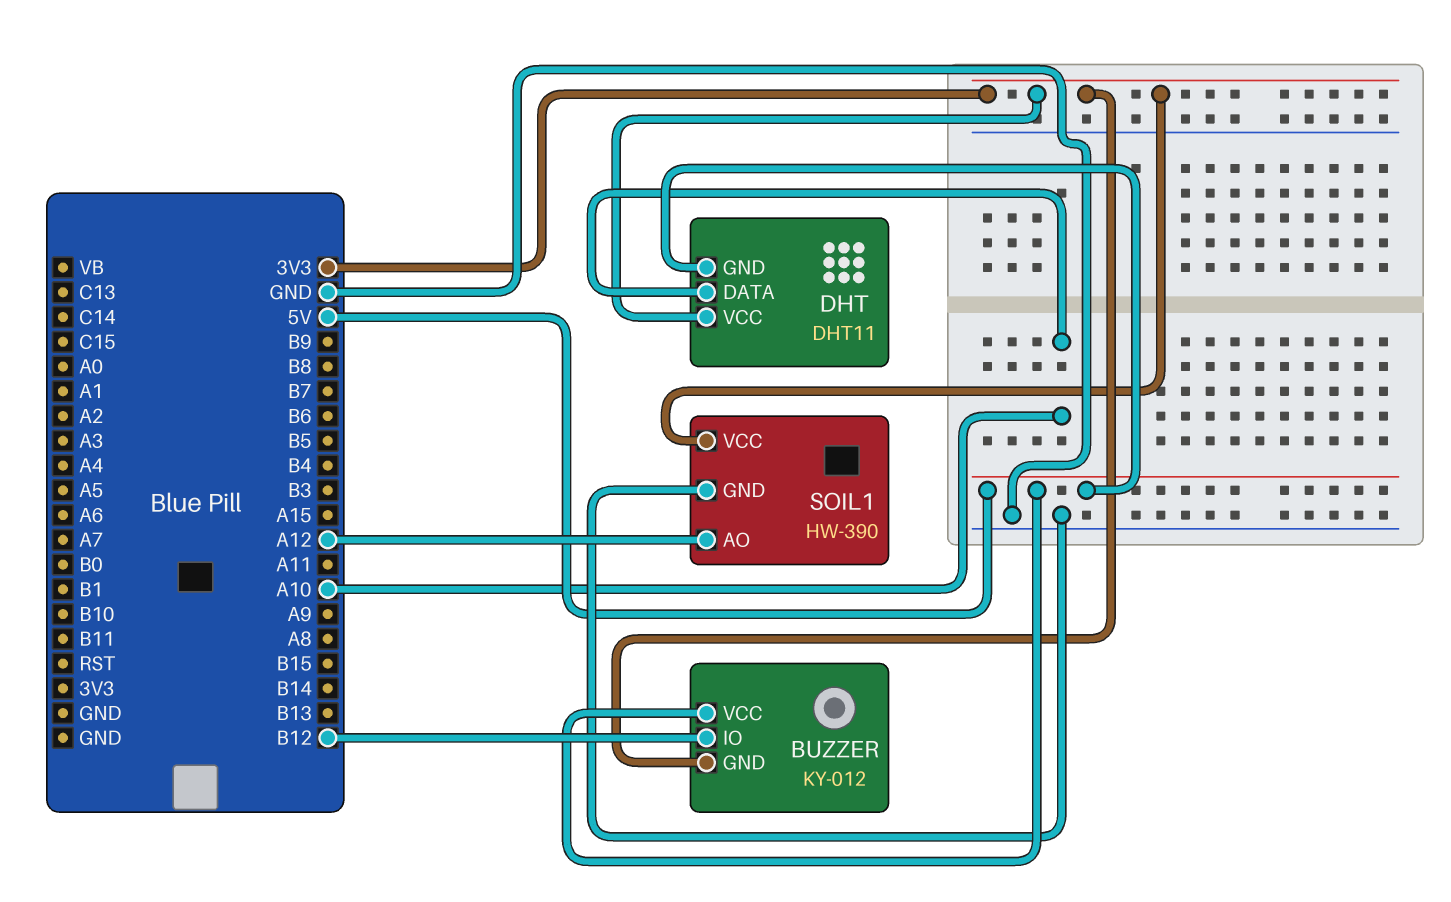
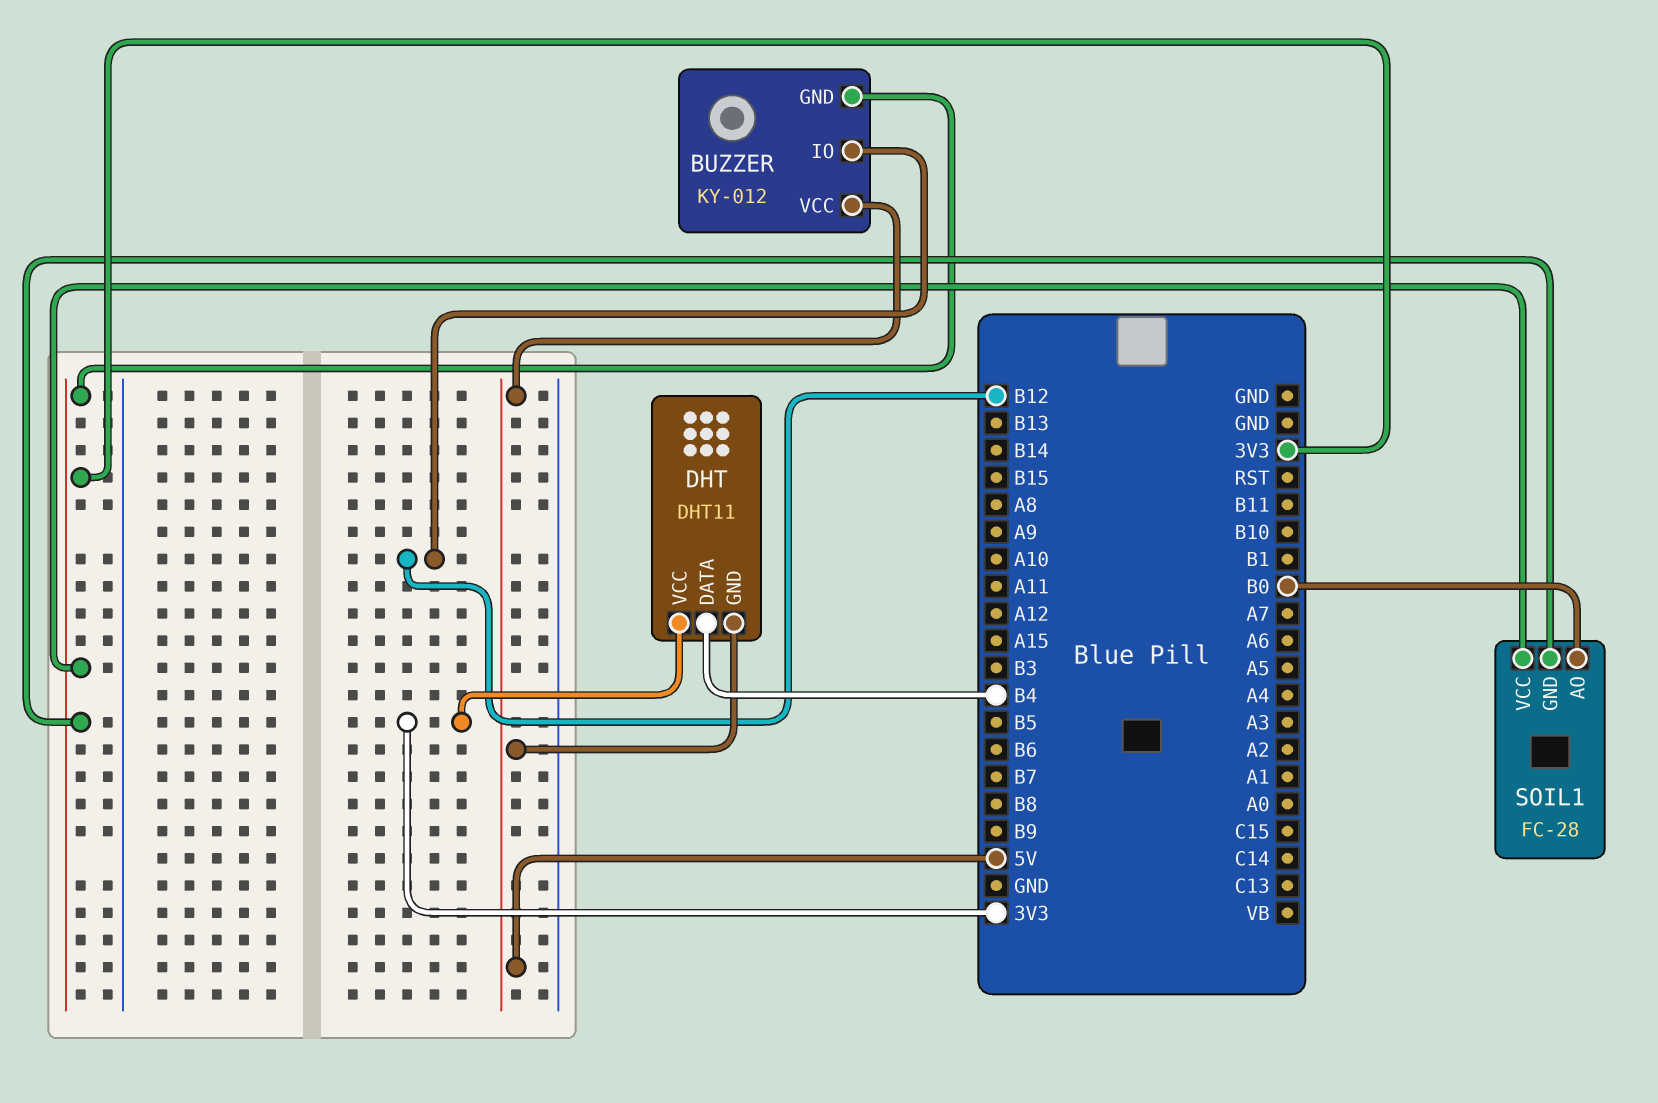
DHT pin DATA: A10 -> B4
SOIL1: HW-390 -> FC-28
SOIL1 pin AO: A12 -> B0
SOIL1 pin GND: GND -> 3V3

